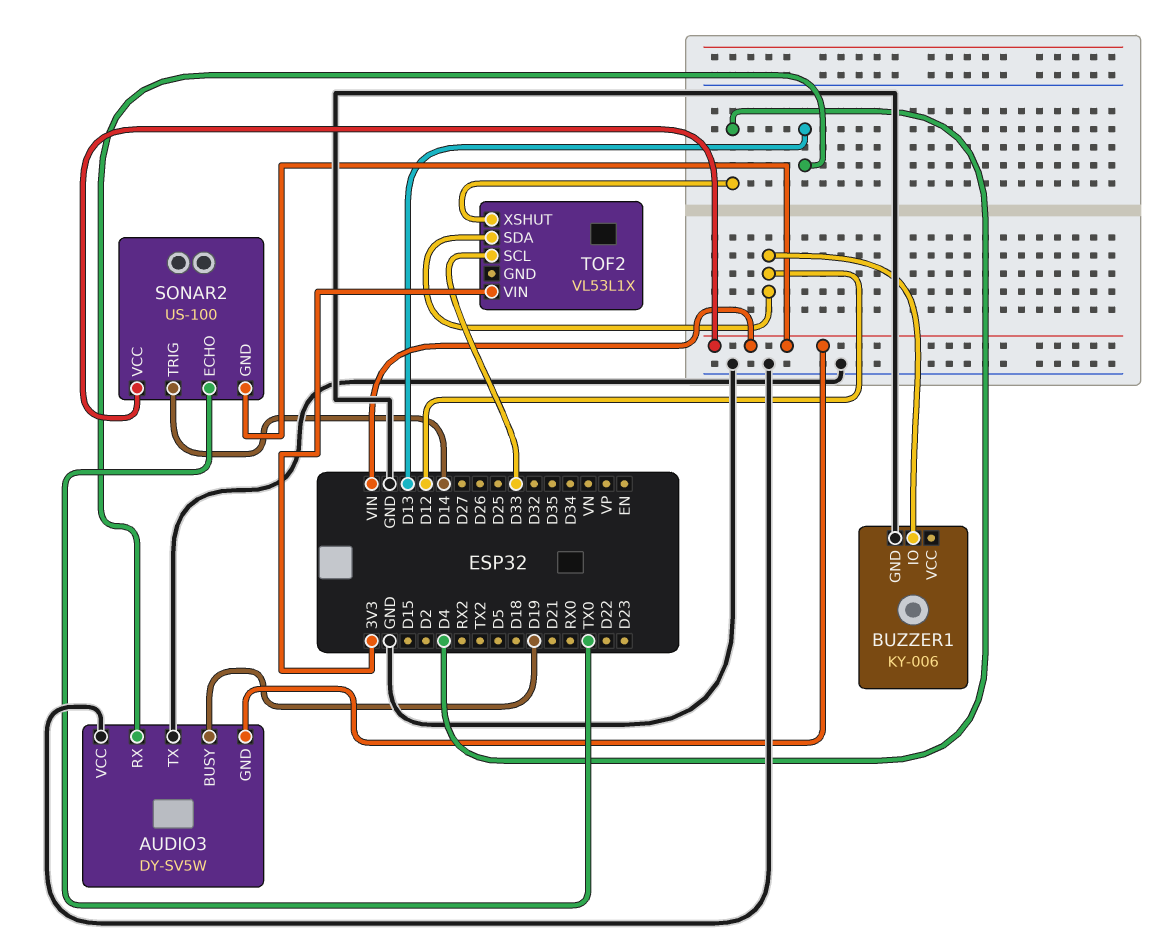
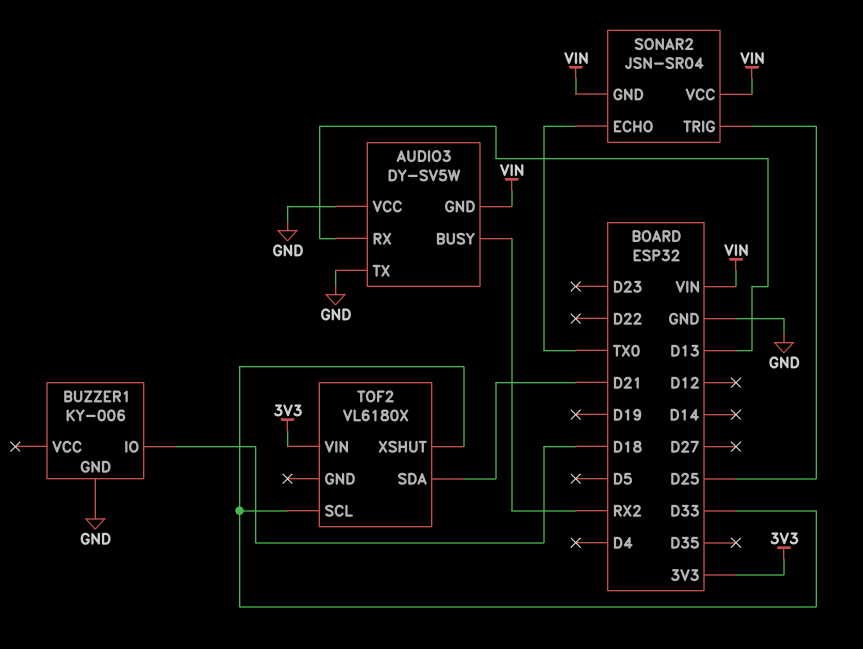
AUDIO3 pin BUSY: D19 -> RX2
BUZZER1 pin IO: D12 -> D18
SONAR2: US-100 -> JSN-SR04
SONAR2 pin TRIG: D14 -> D25
TOF2: VL53L1X -> VL6180X
TOF2 pin SDA: D12 -> D21
TOF2 pin XSHUT: D4 -> D33

